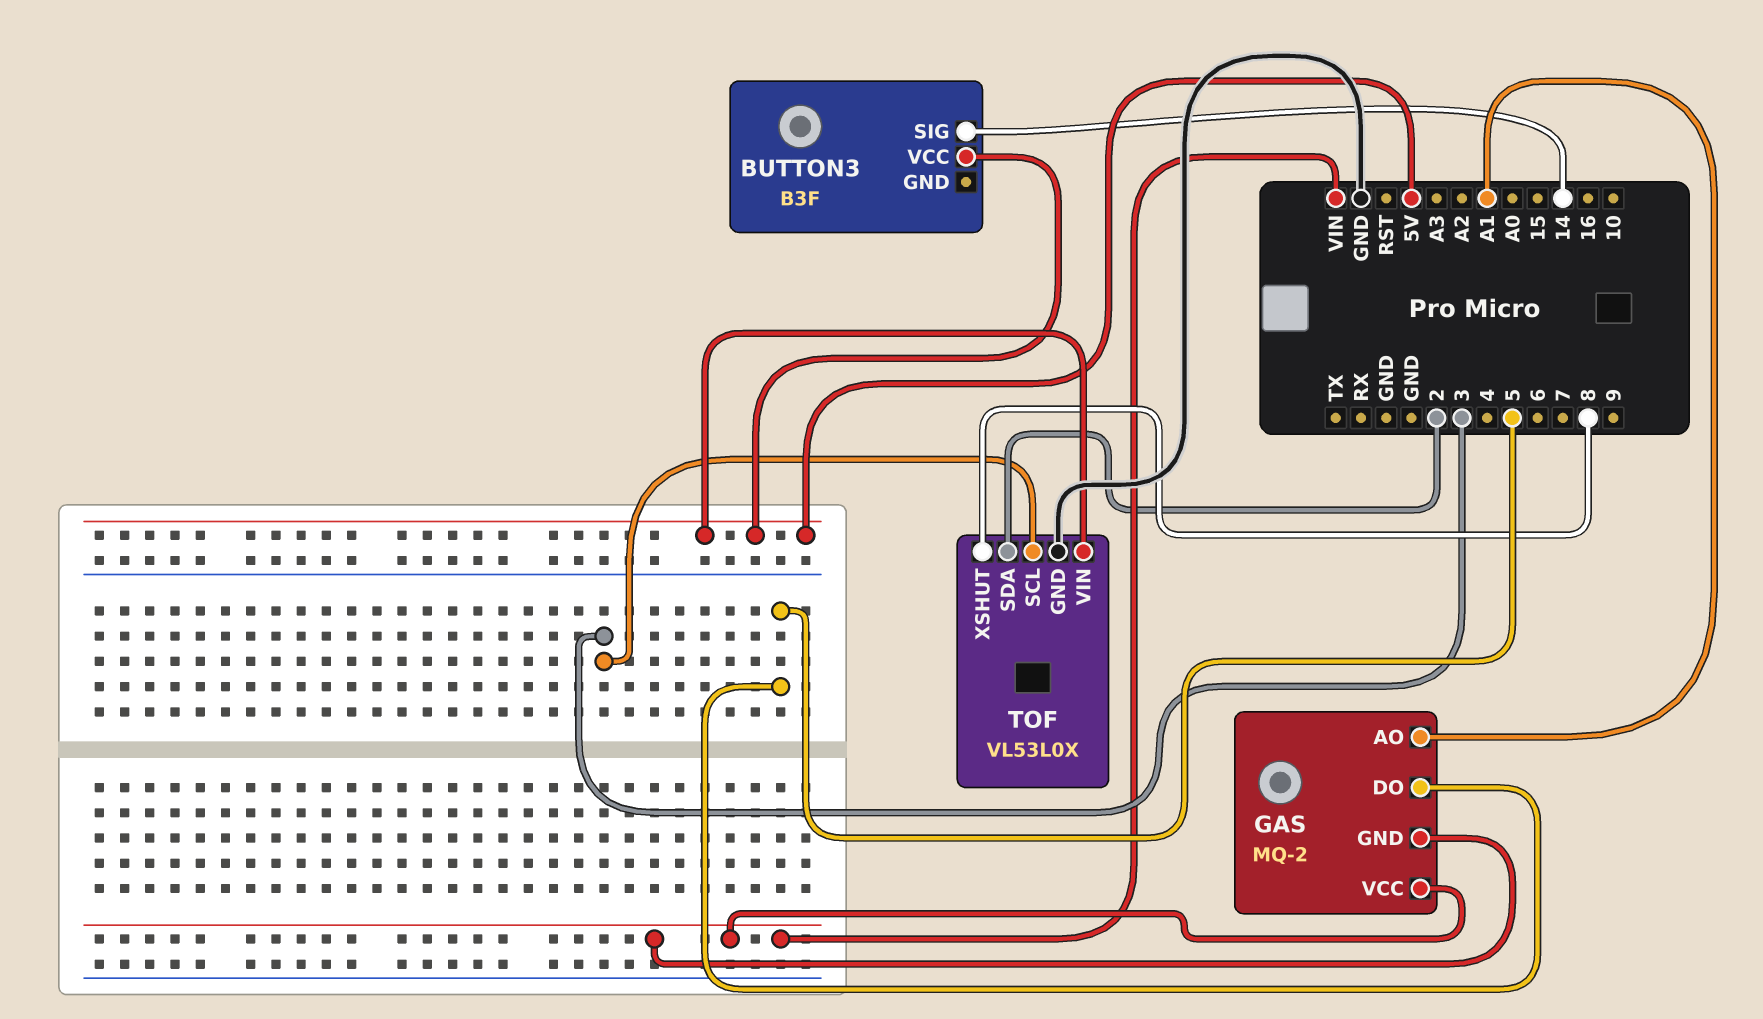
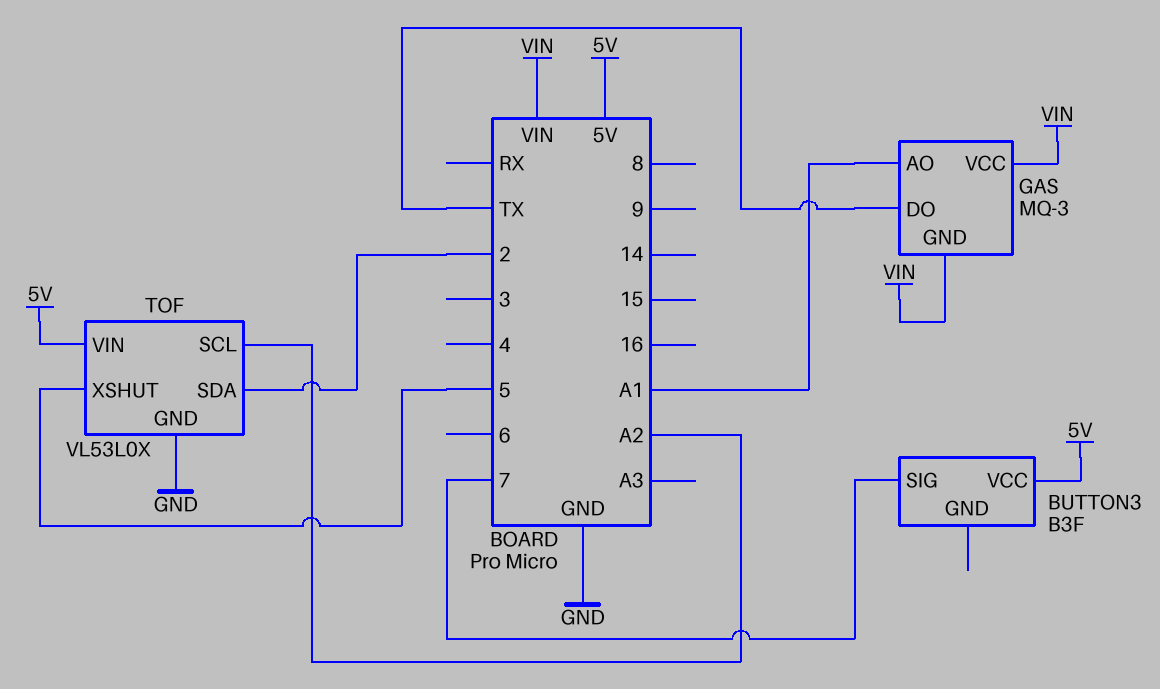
BUTTON3 pin SIG: 14 -> 7
GAS: MQ-2 -> MQ-3
GAS pin DO: 5 -> TX
TOF pin SCL: 3 -> A2
TOF pin XSHUT: 8 -> 5

